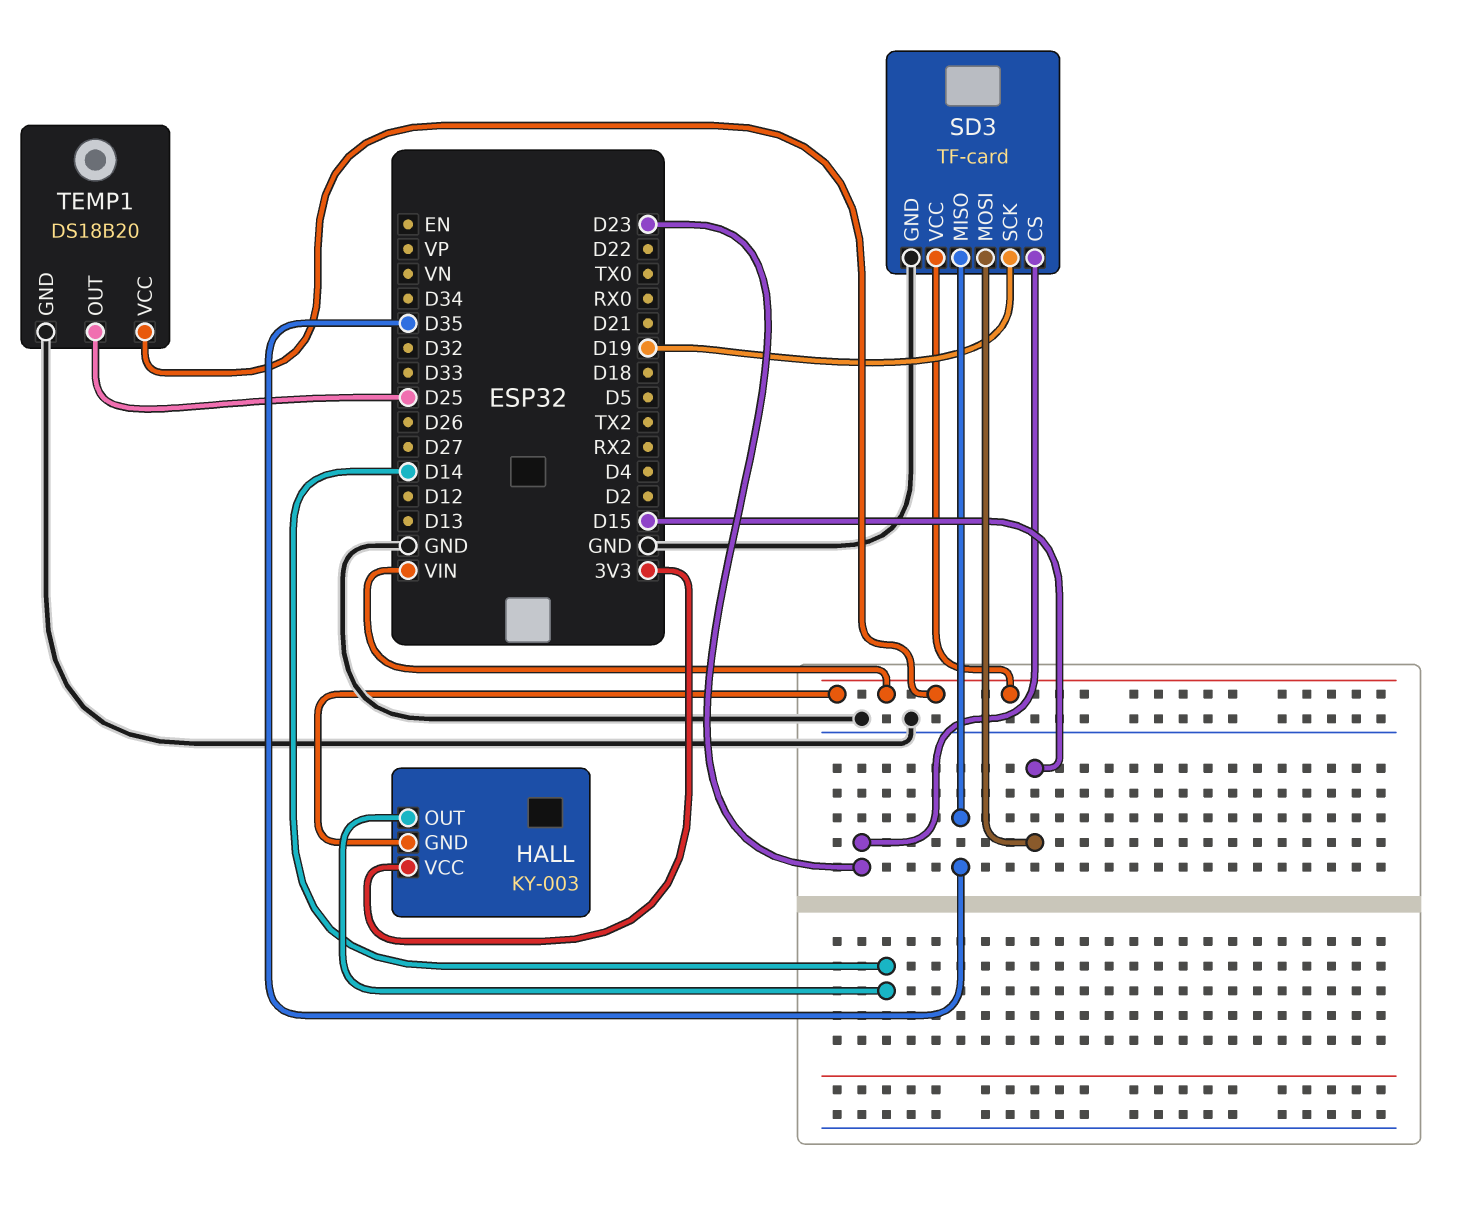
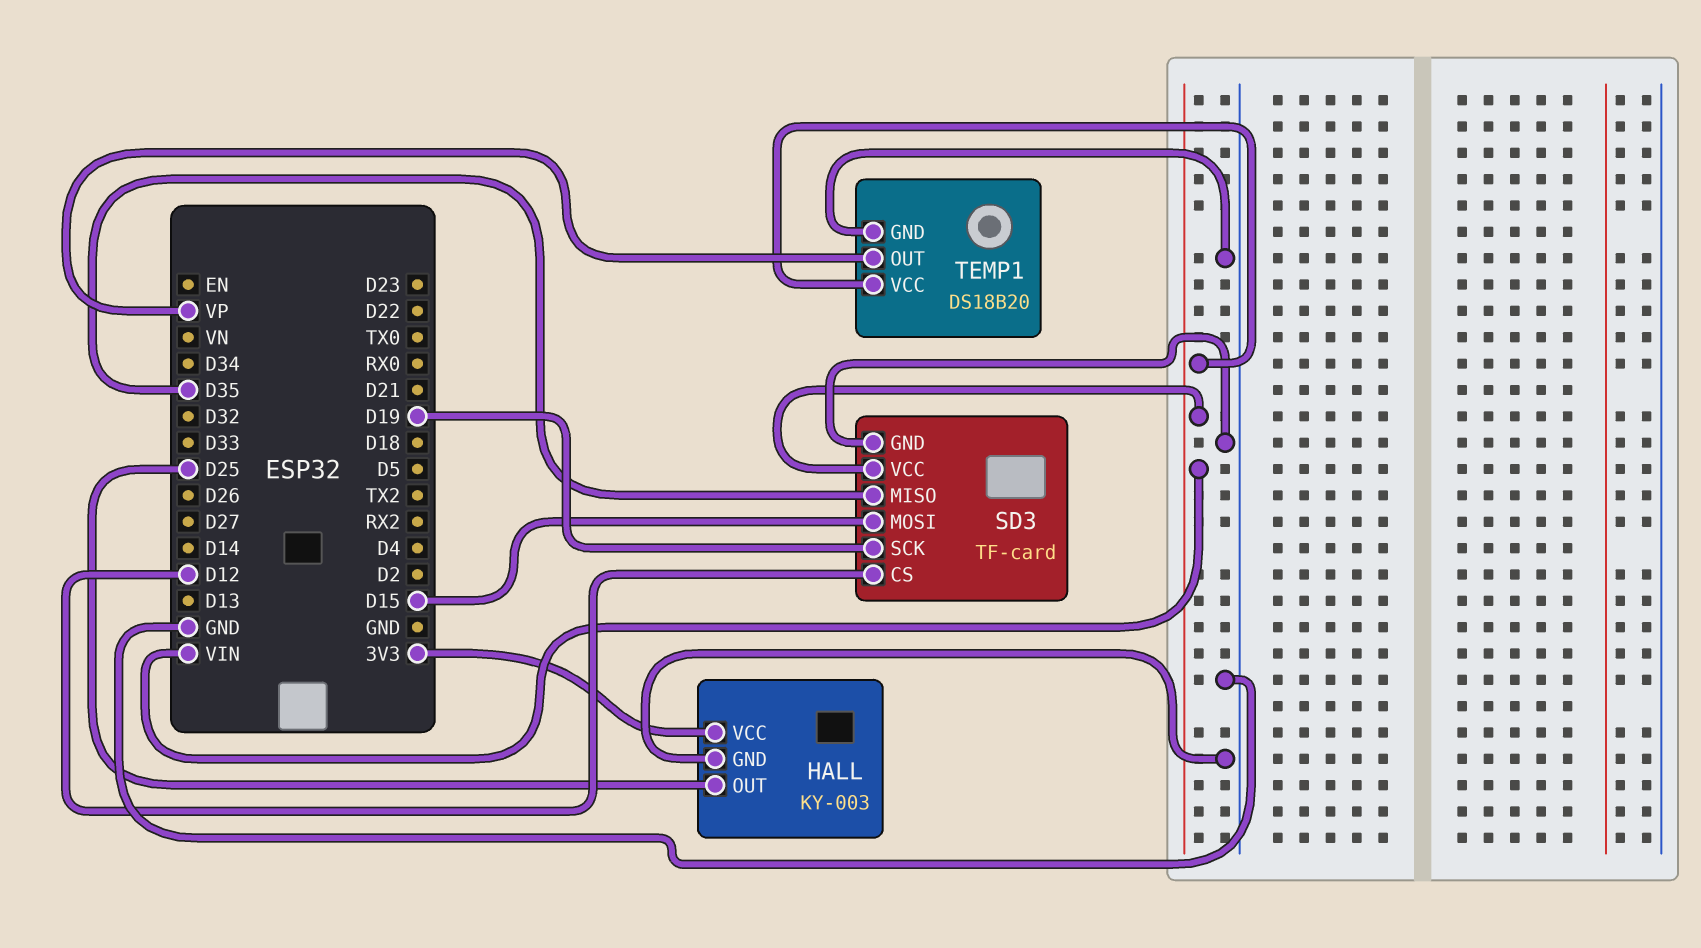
HALL pin GND: VIN -> GND
HALL pin OUT: D14 -> D25
SD3 pin CS: D23 -> D12
TEMP1 pin OUT: D25 -> VP

